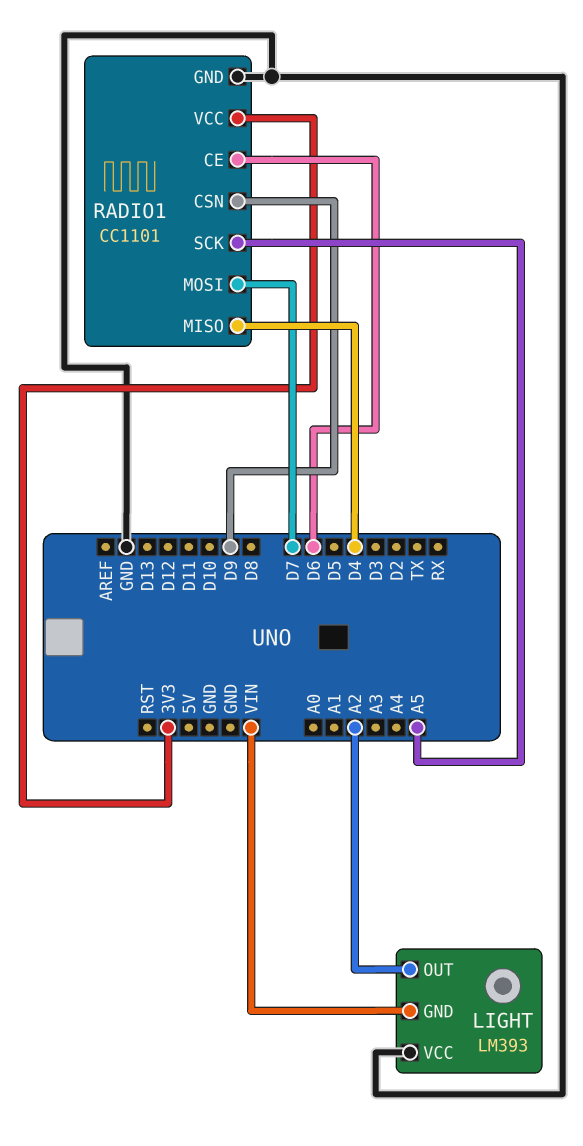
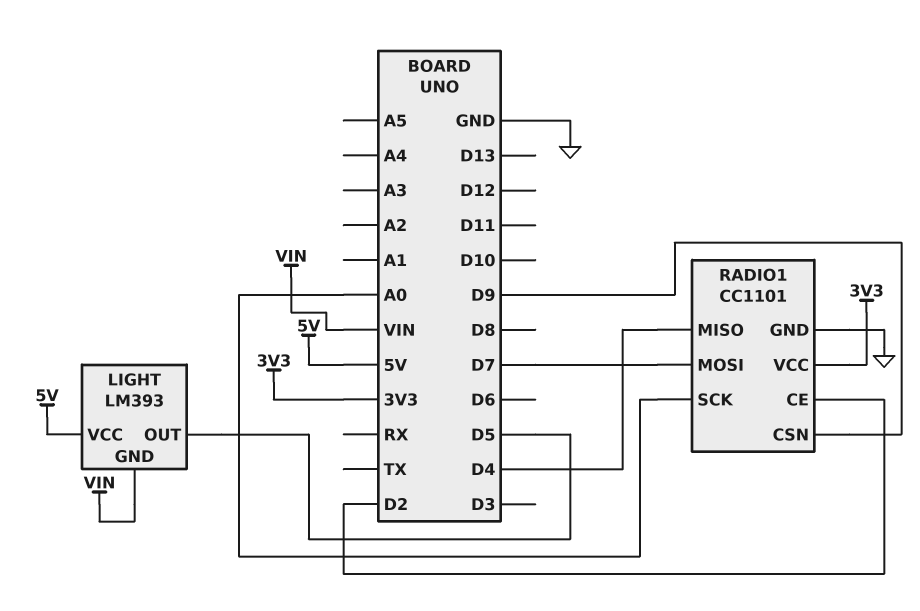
LIGHT pin OUT: A2 -> D5
LIGHT pin VCC: GND -> 5V
RADIO1 pin CE: D6 -> D2
RADIO1 pin SCK: A5 -> A0

